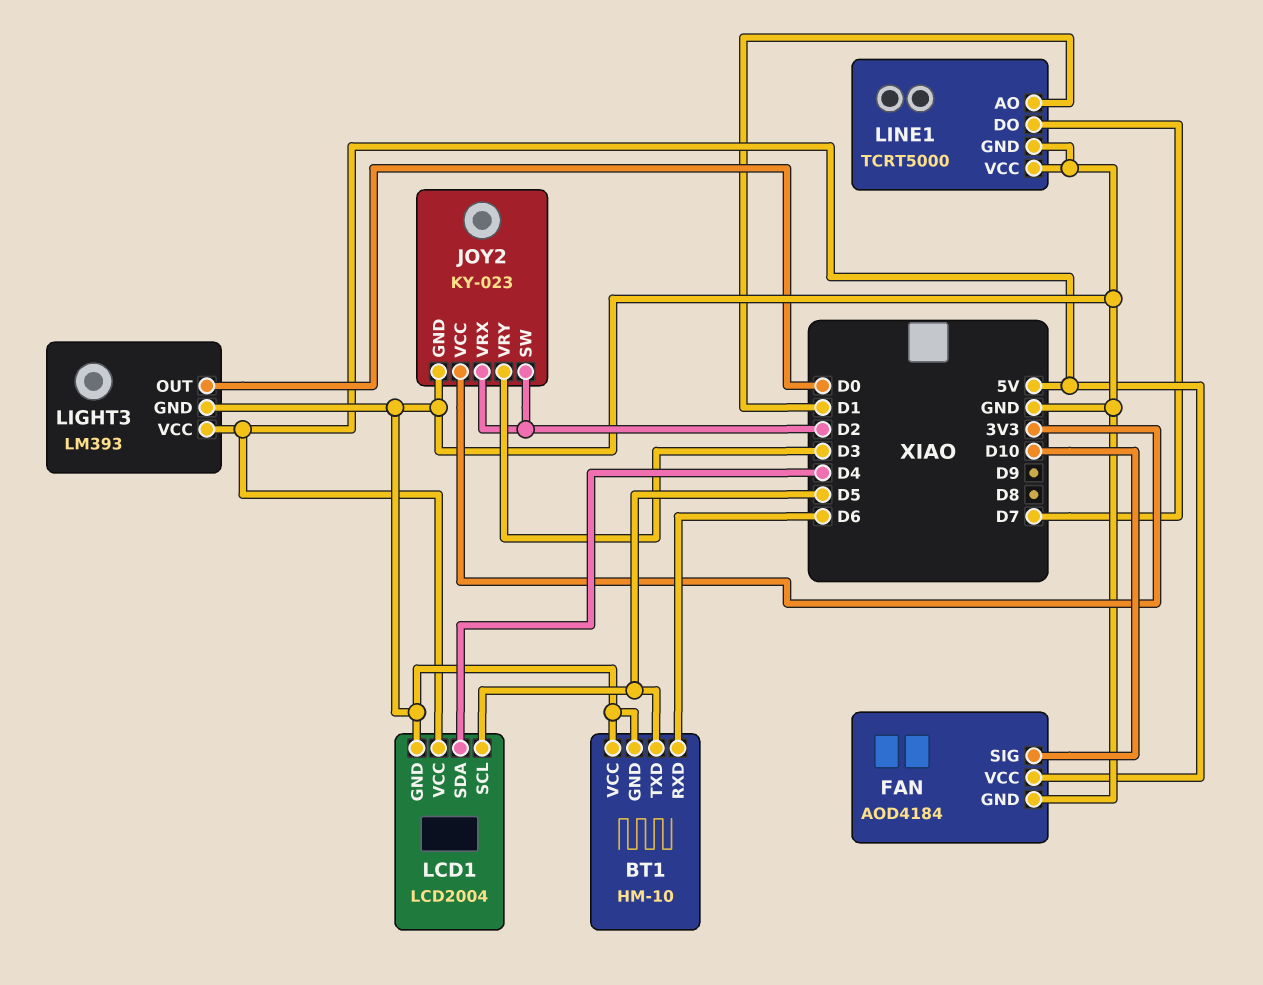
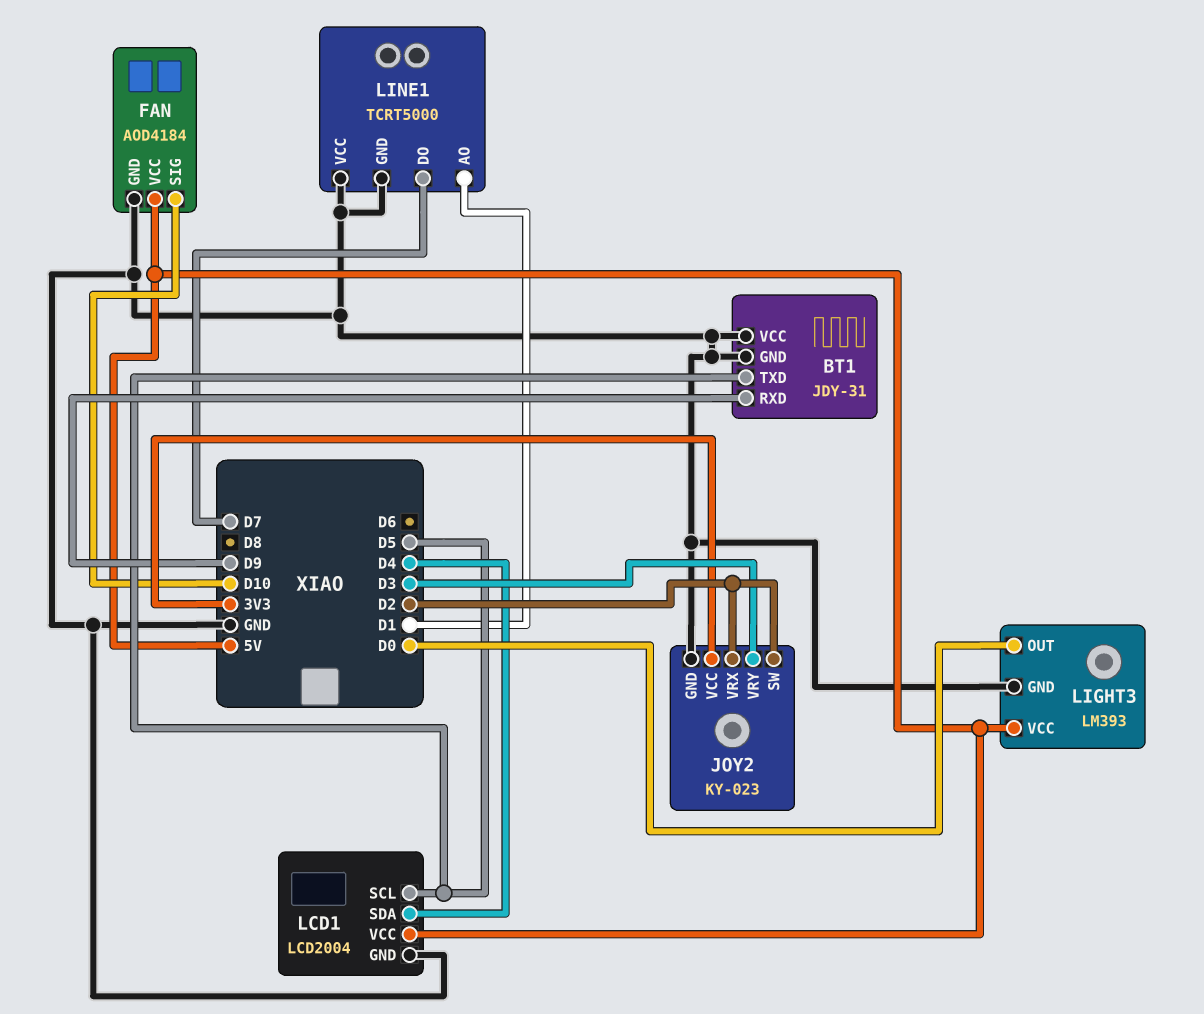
BT1: HM-10 -> JDY-31
BT1 pin RXD: D6 -> D9

